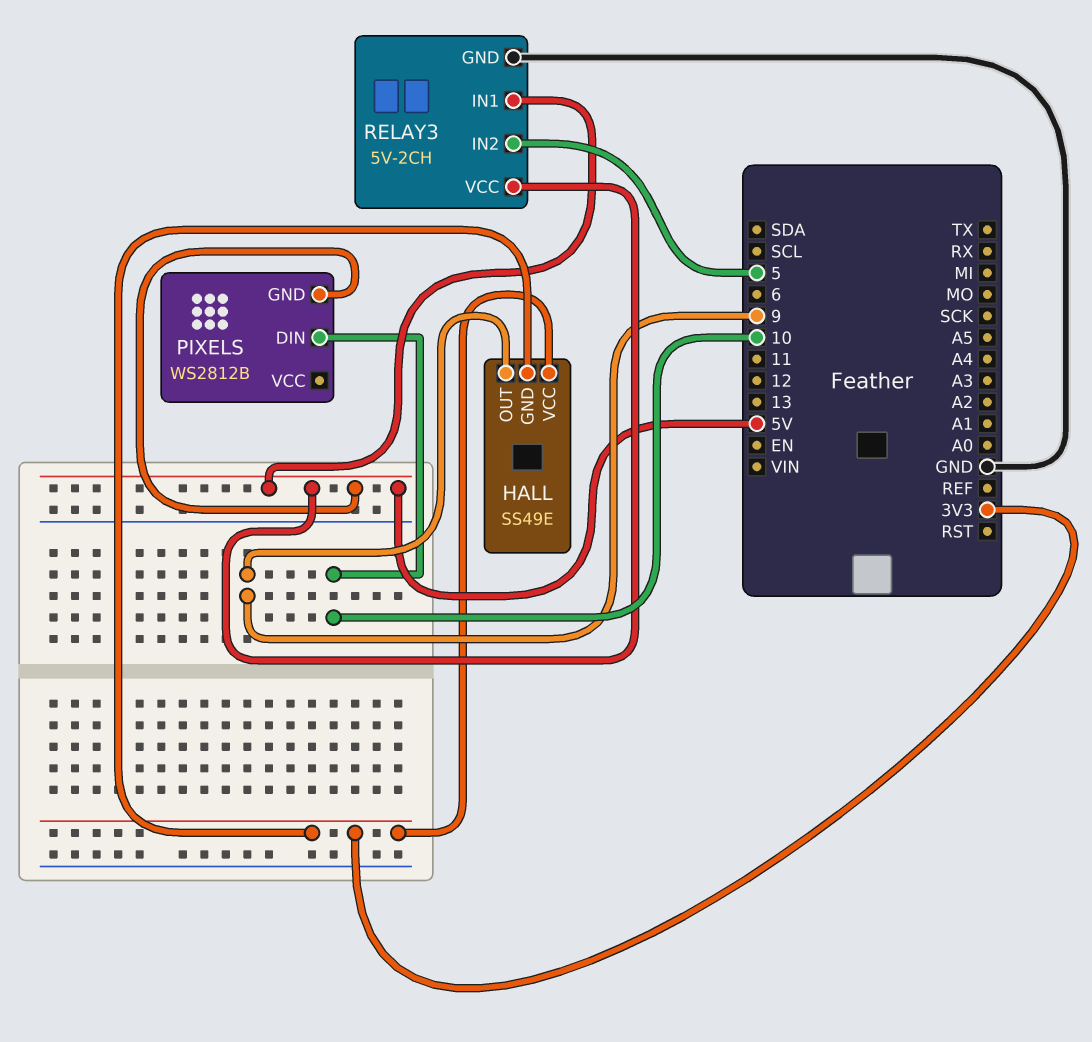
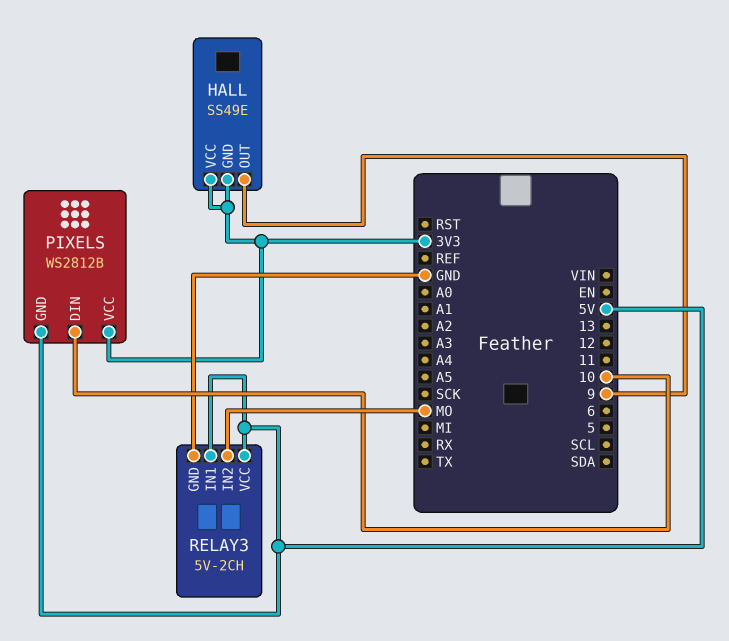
PIXELS pin VCC: none -> 3V3
RELAY3 pin IN2: 5 -> MO

